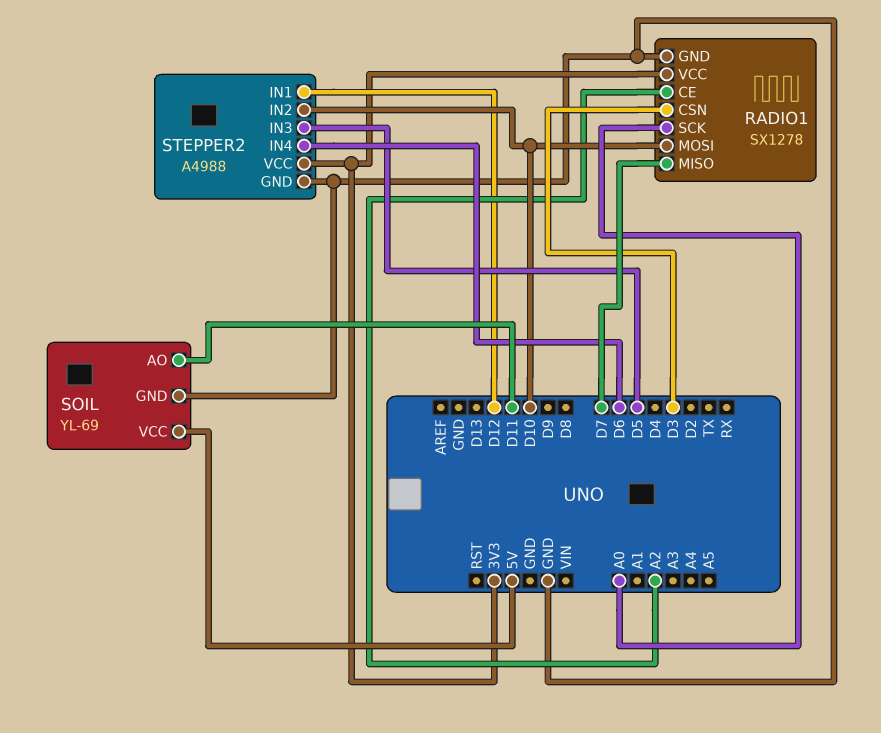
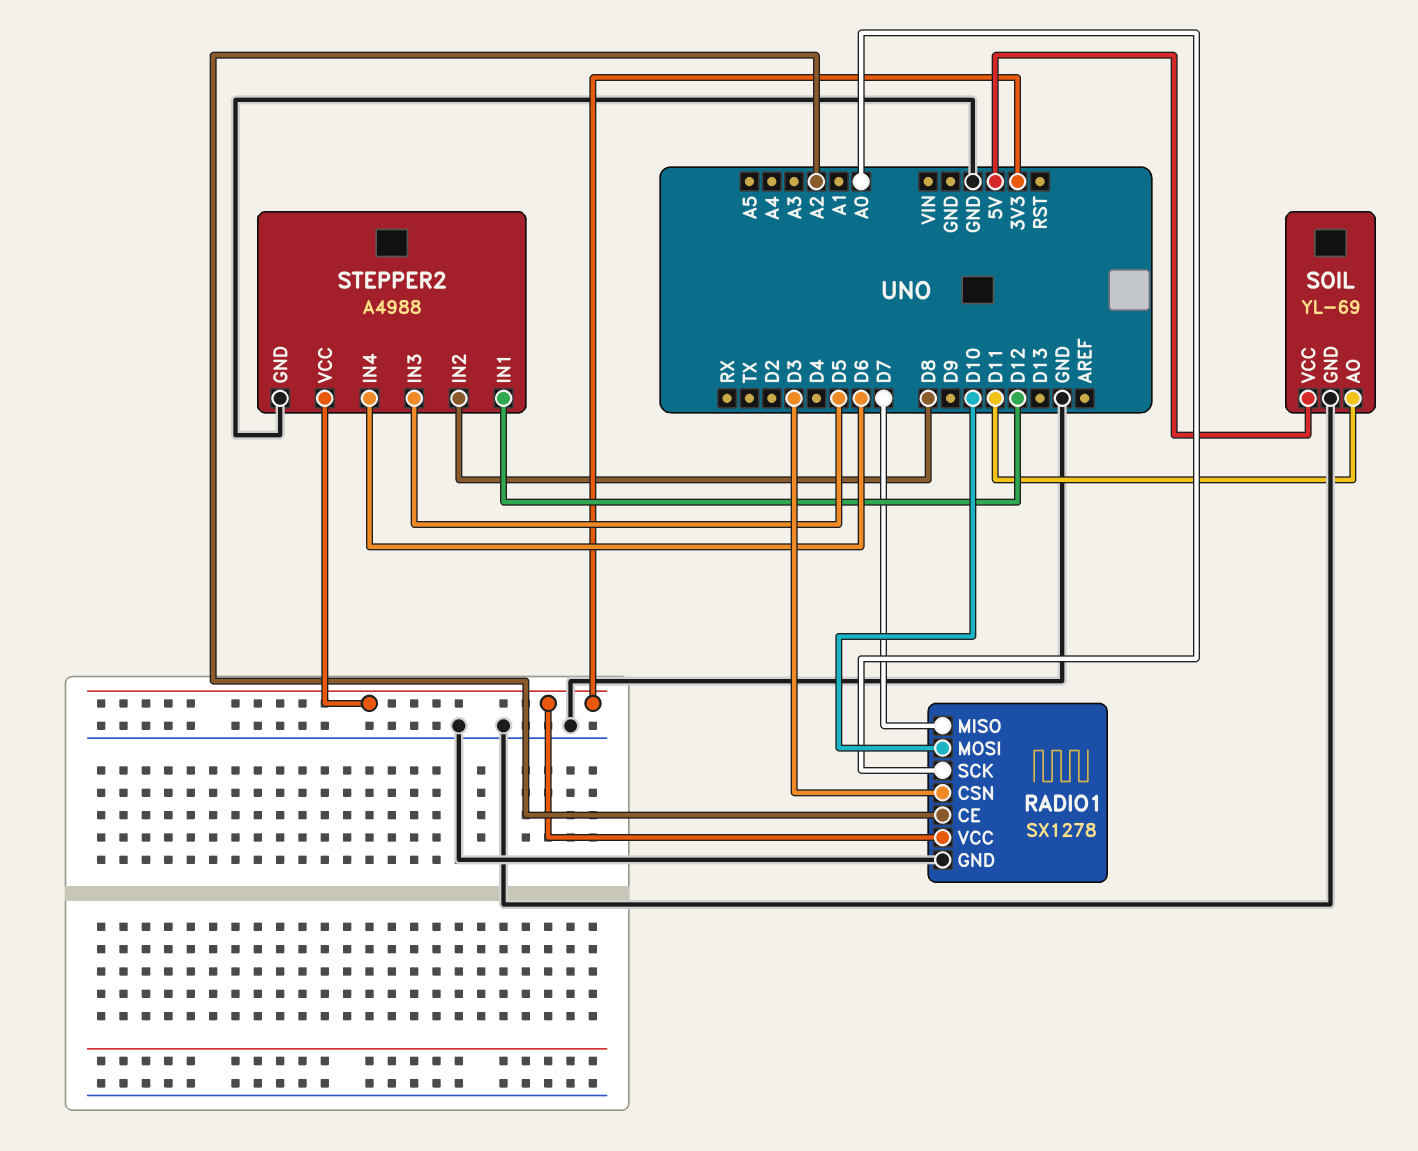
STEPPER2 pin IN2: D10 -> D8

